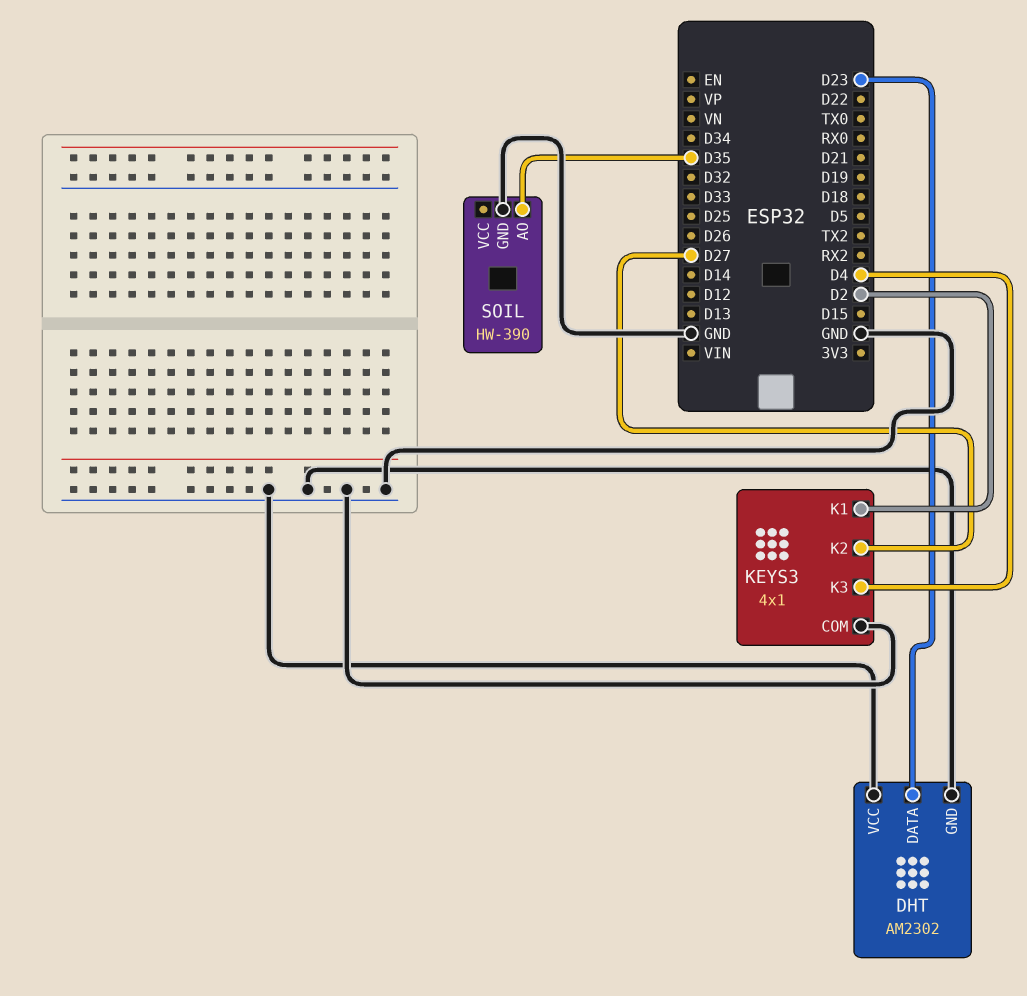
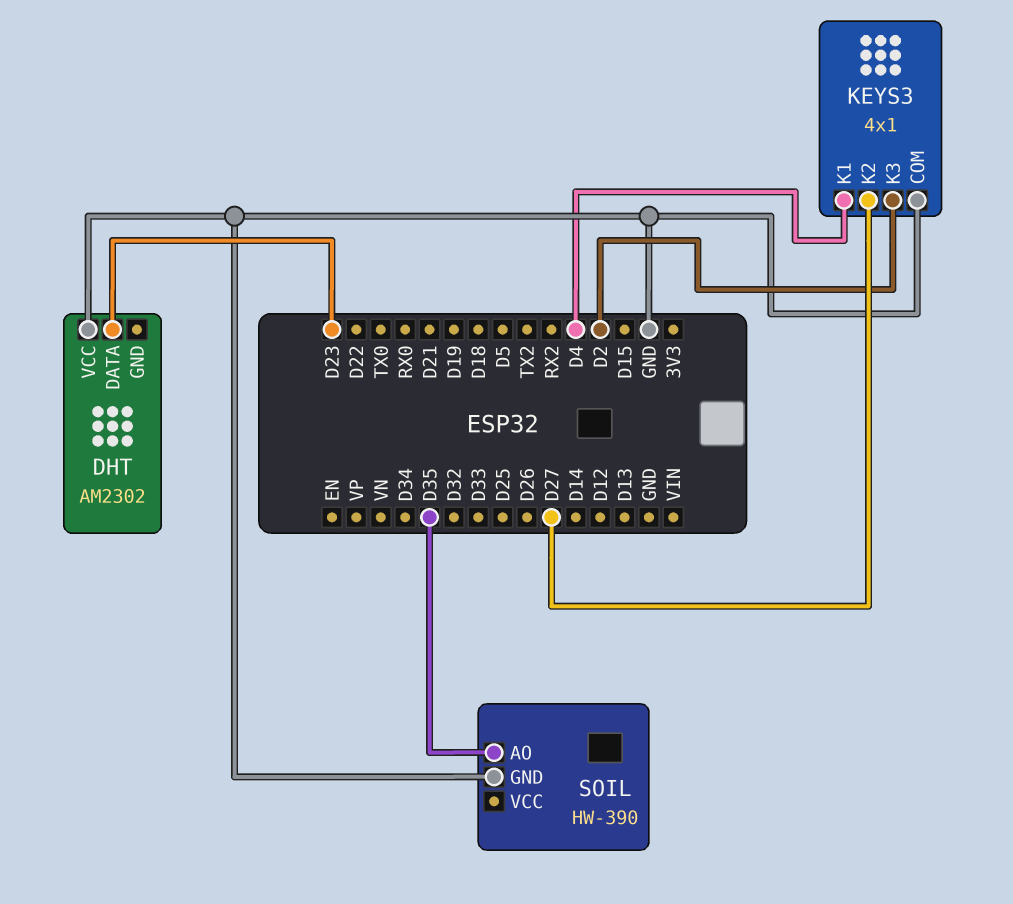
DHT pin GND: GND -> none
KEYS3 pin K1: D2 -> D4
KEYS3 pin K3: D4 -> D2

